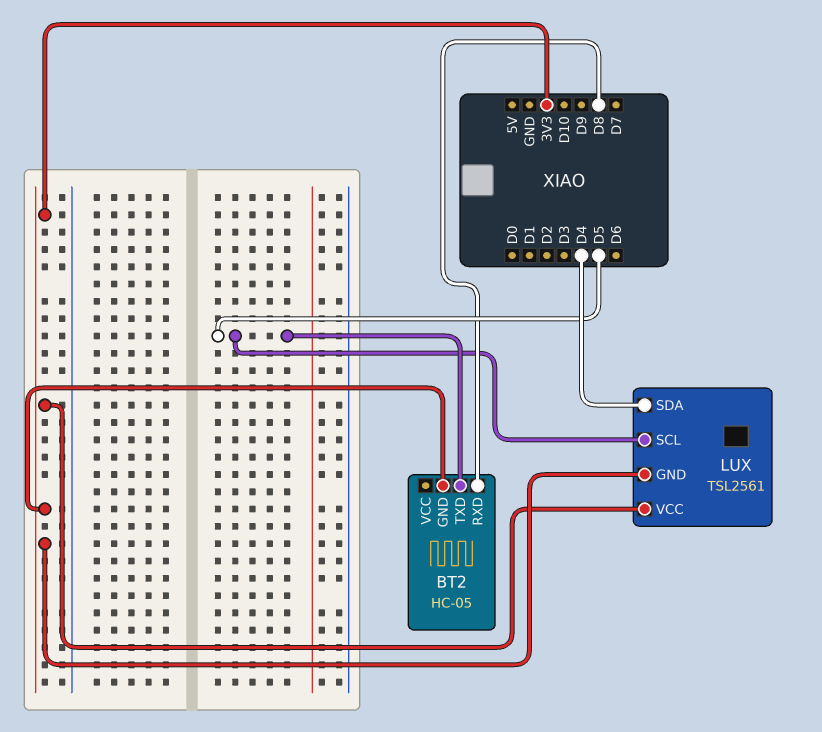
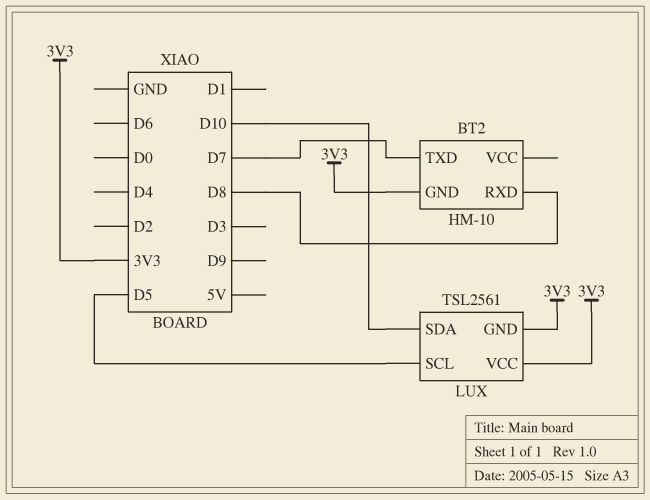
BT2: HC-05 -> HM-10
BT2 pin TXD: D5 -> D7
LUX pin SDA: D4 -> D10

